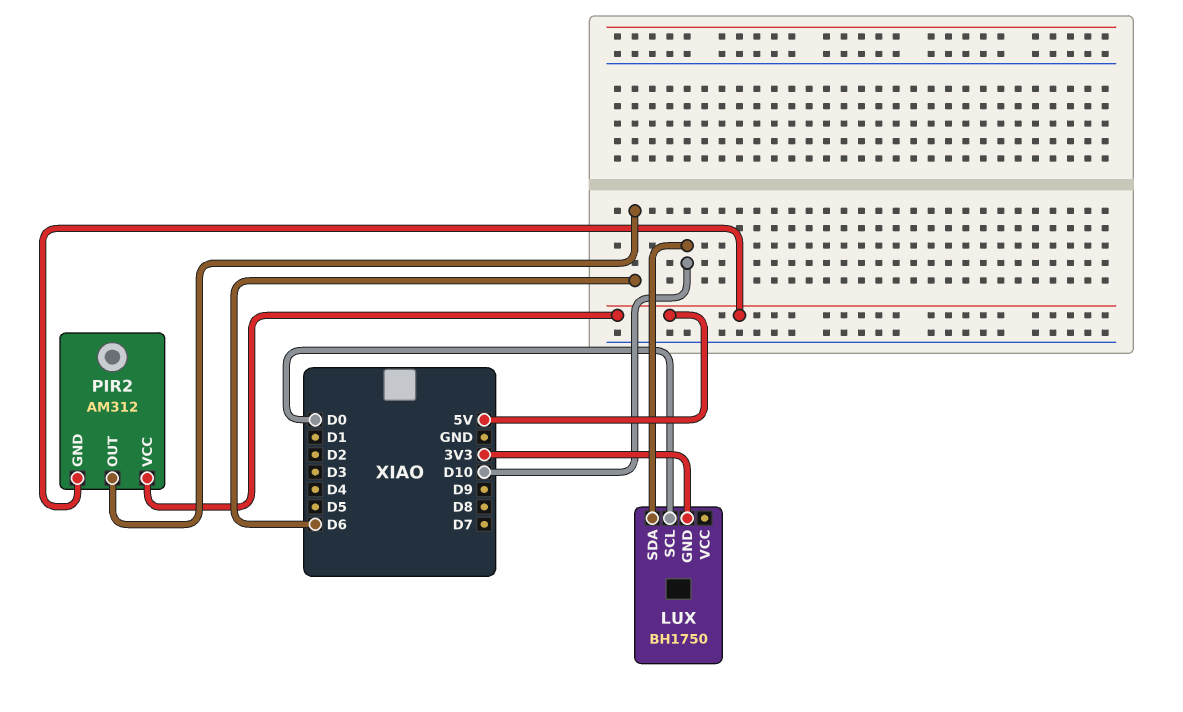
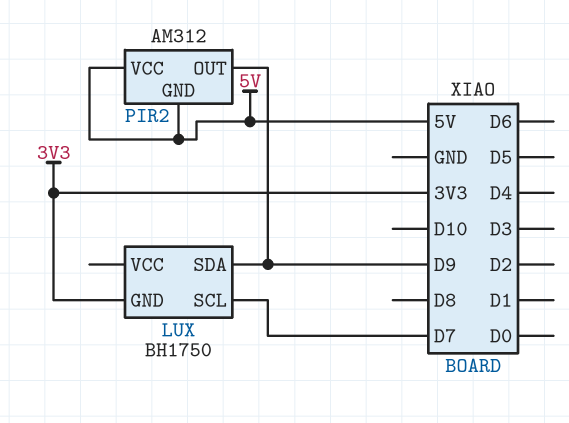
LUX pin SCL: D0 -> D7
LUX pin SDA: D10 -> D9
PIR2 pin OUT: D6 -> D9

